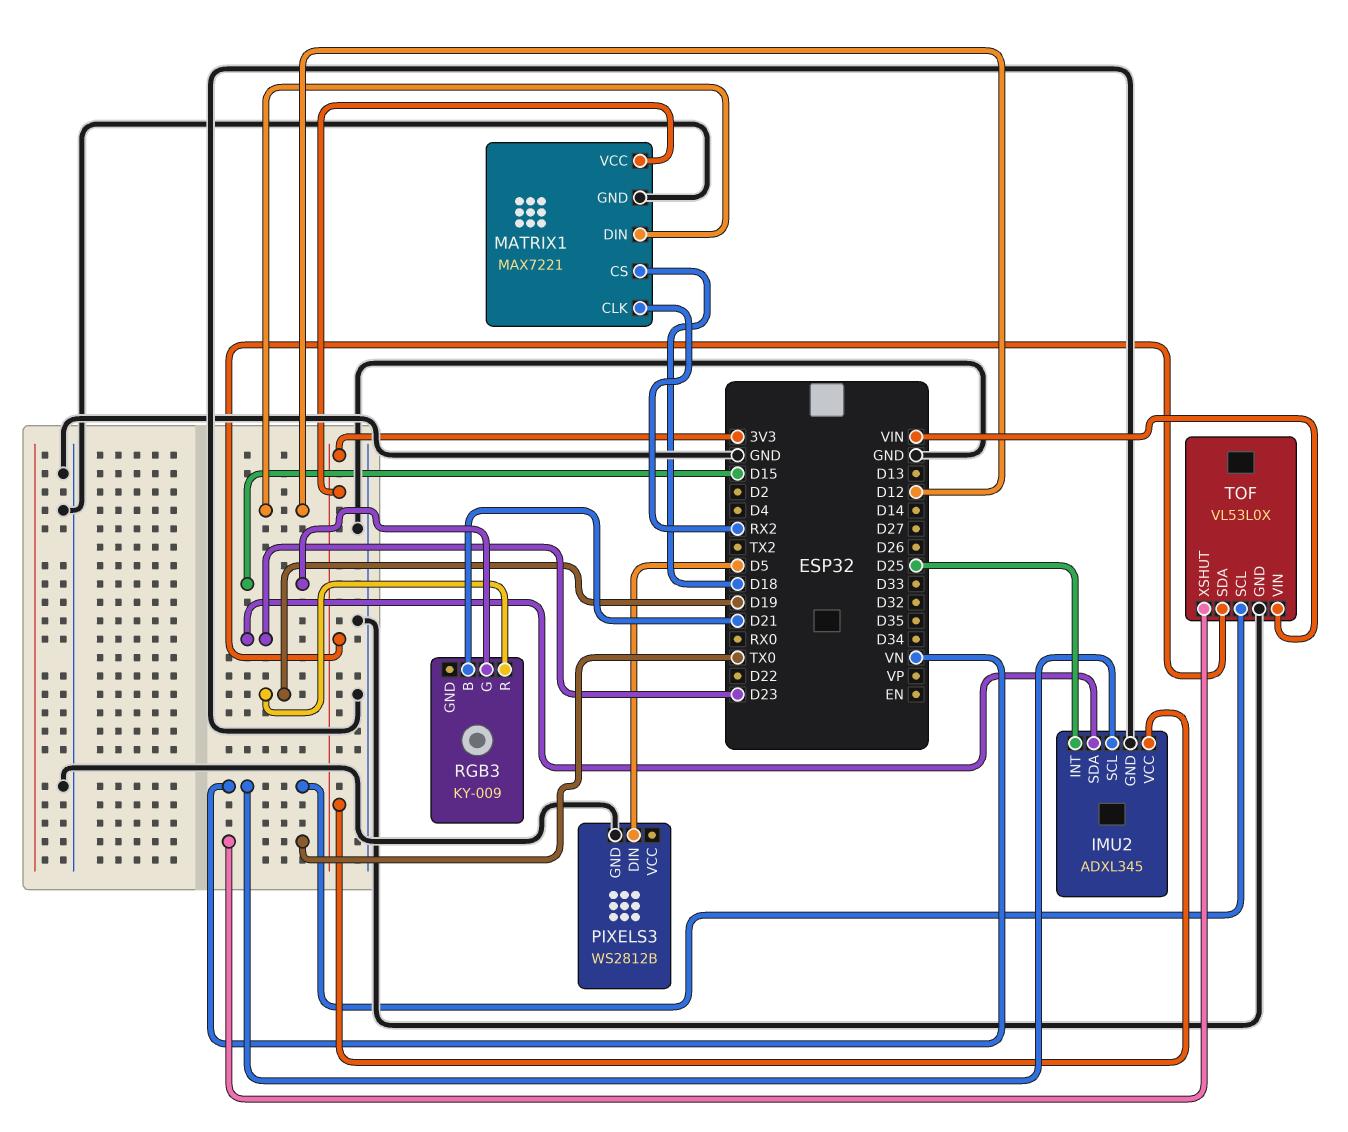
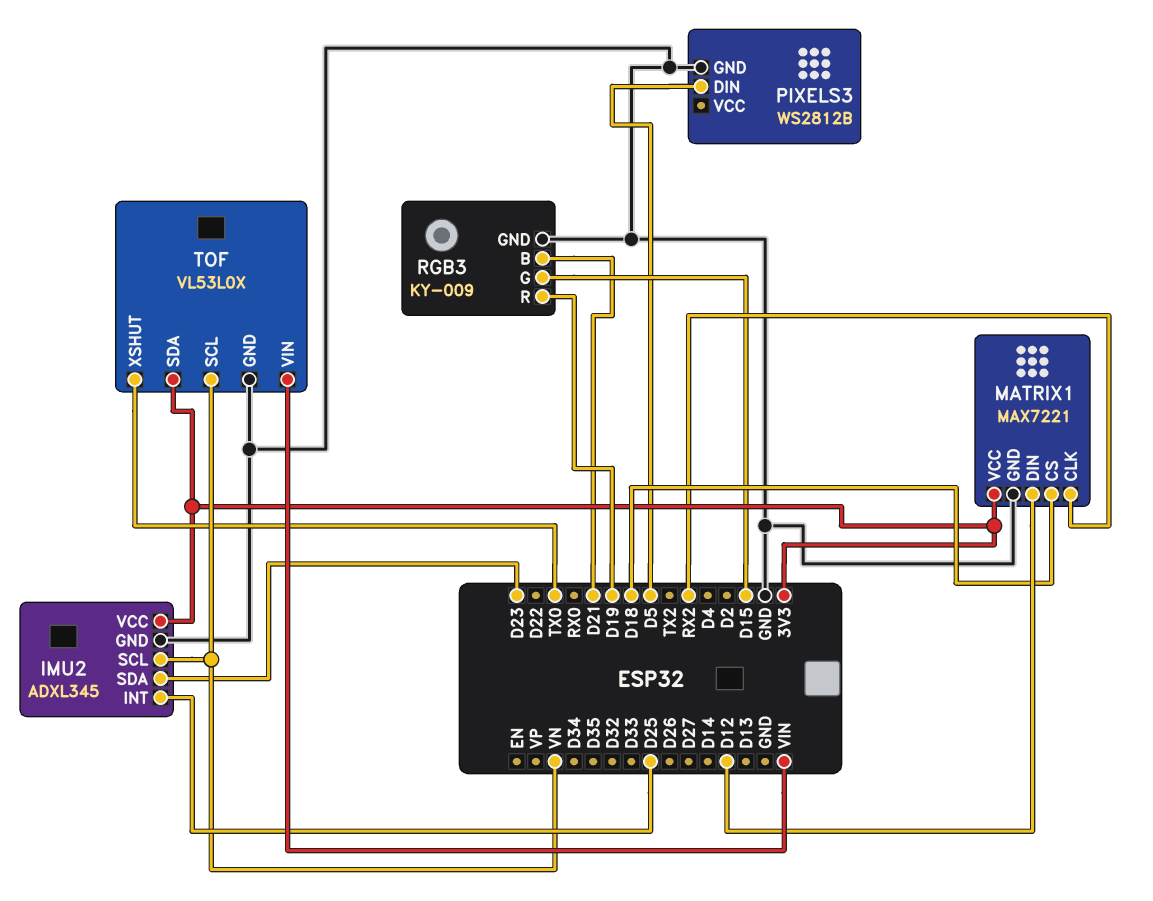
RGB3 pin GND: none -> GND

